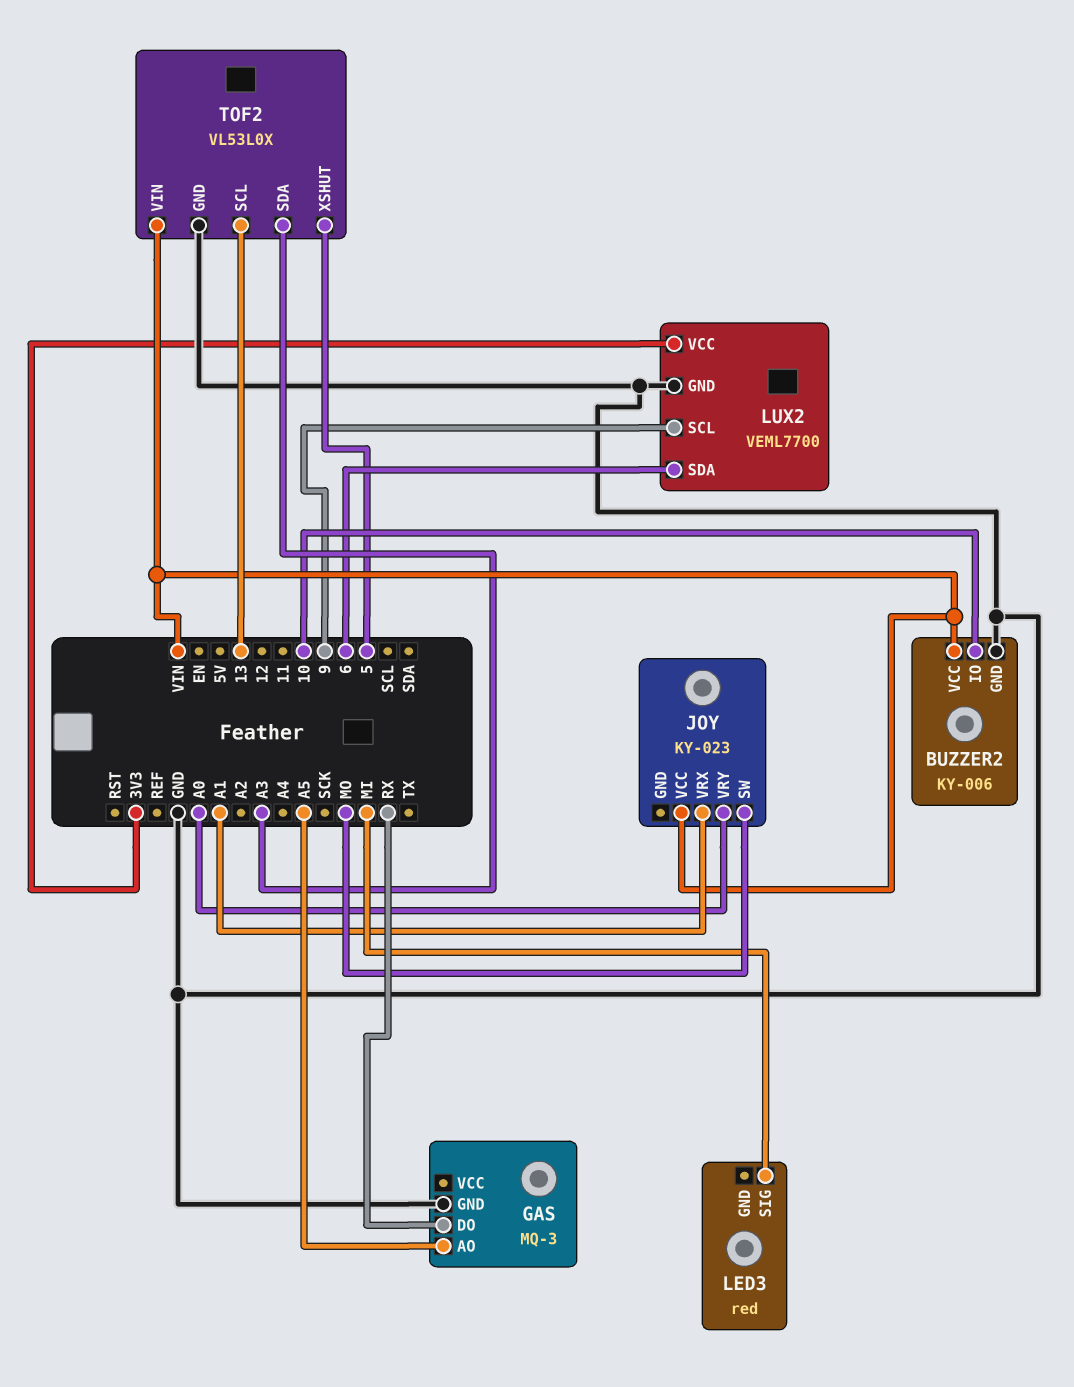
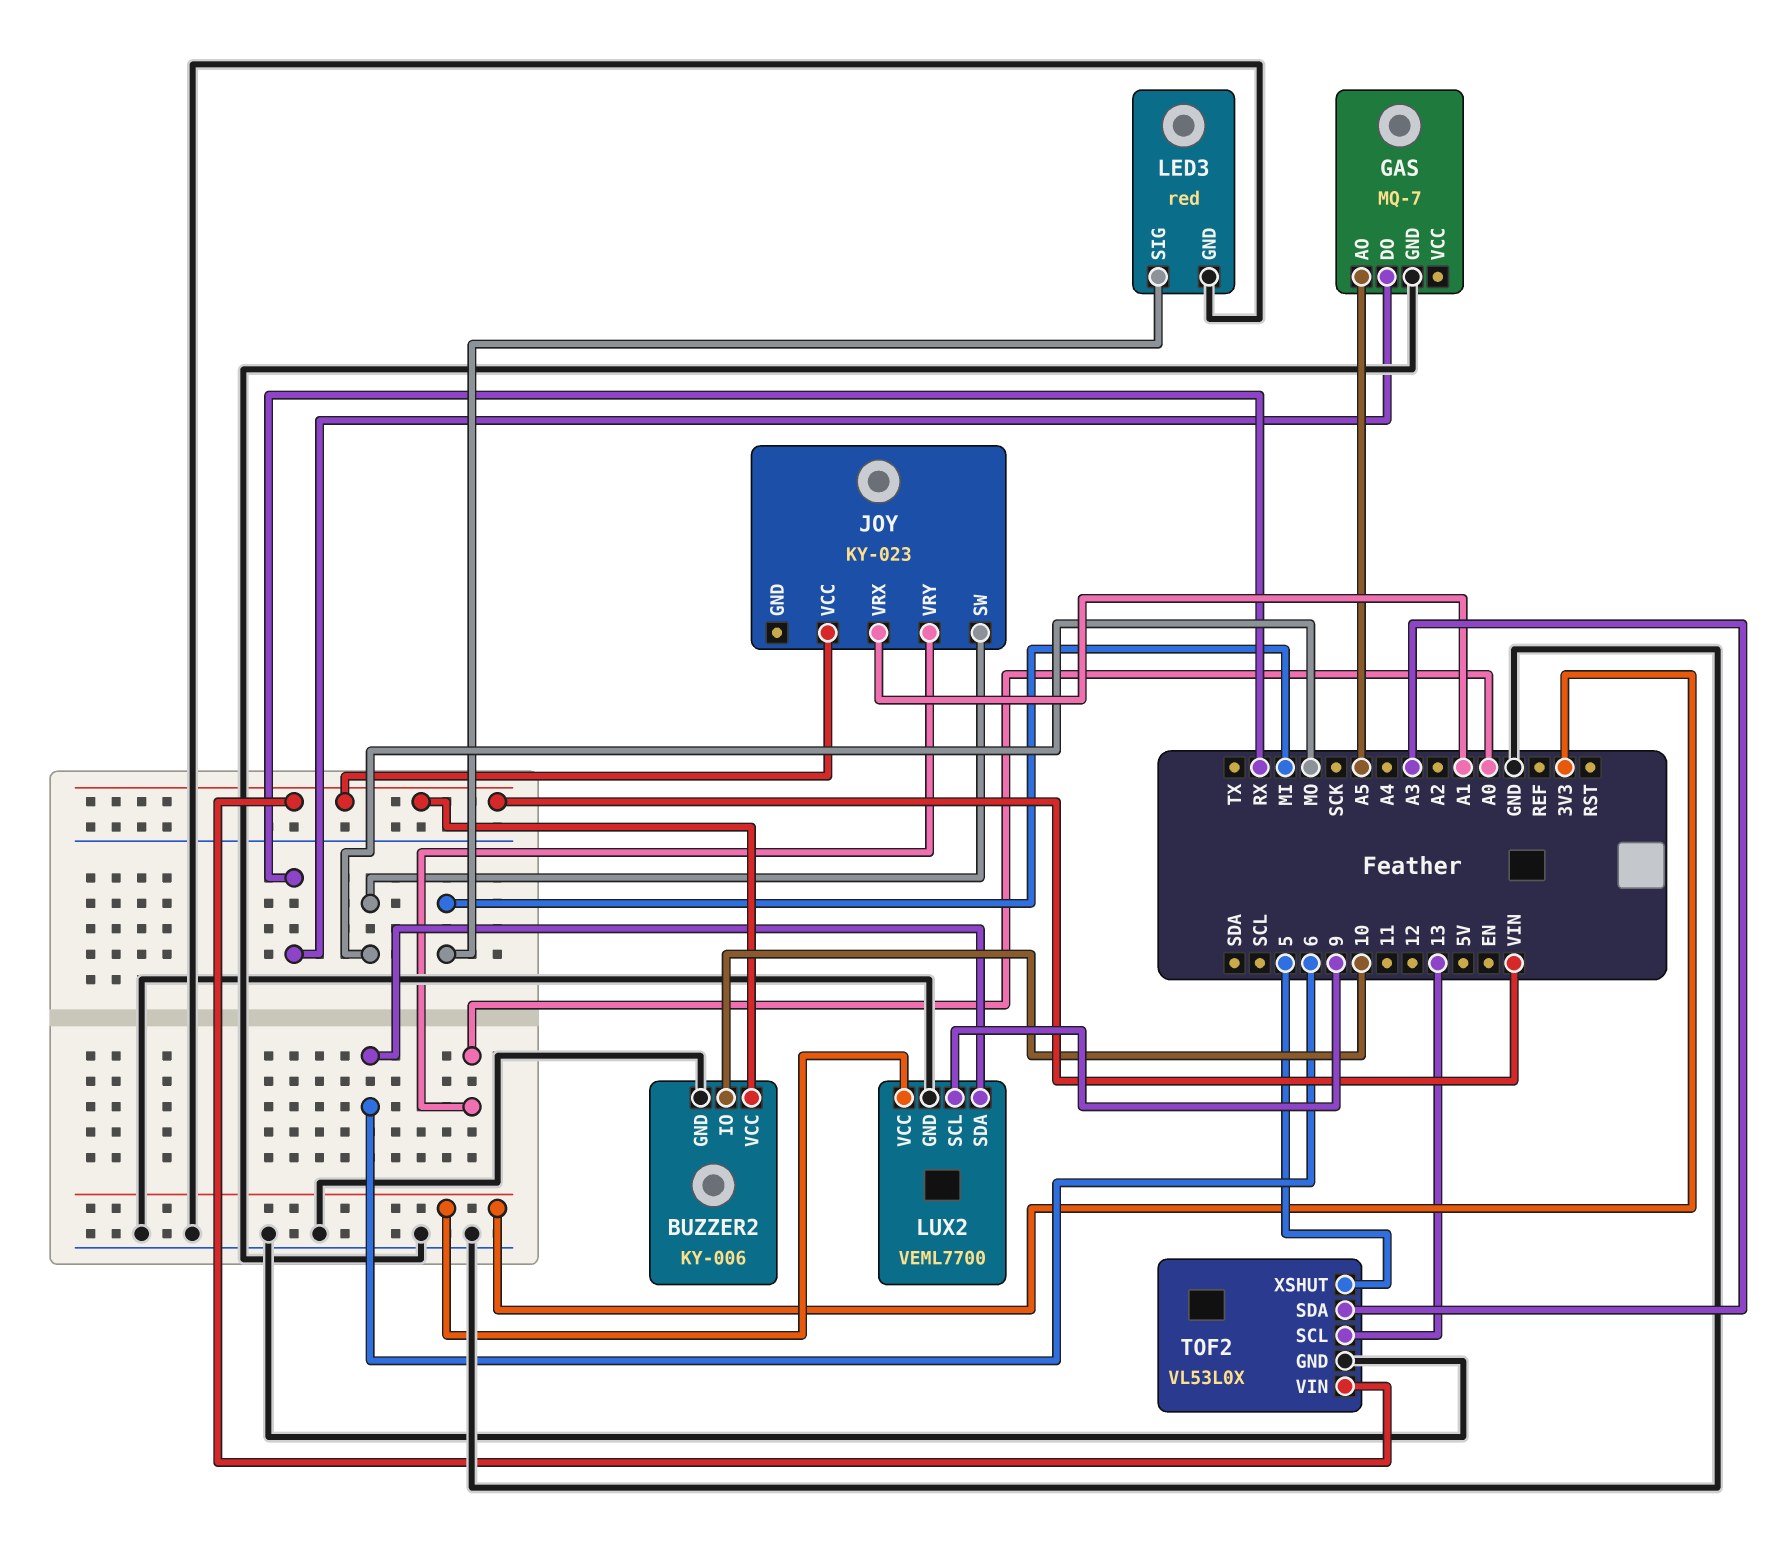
GAS: MQ-3 -> MQ-7
LED3 pin GND: none -> GND

